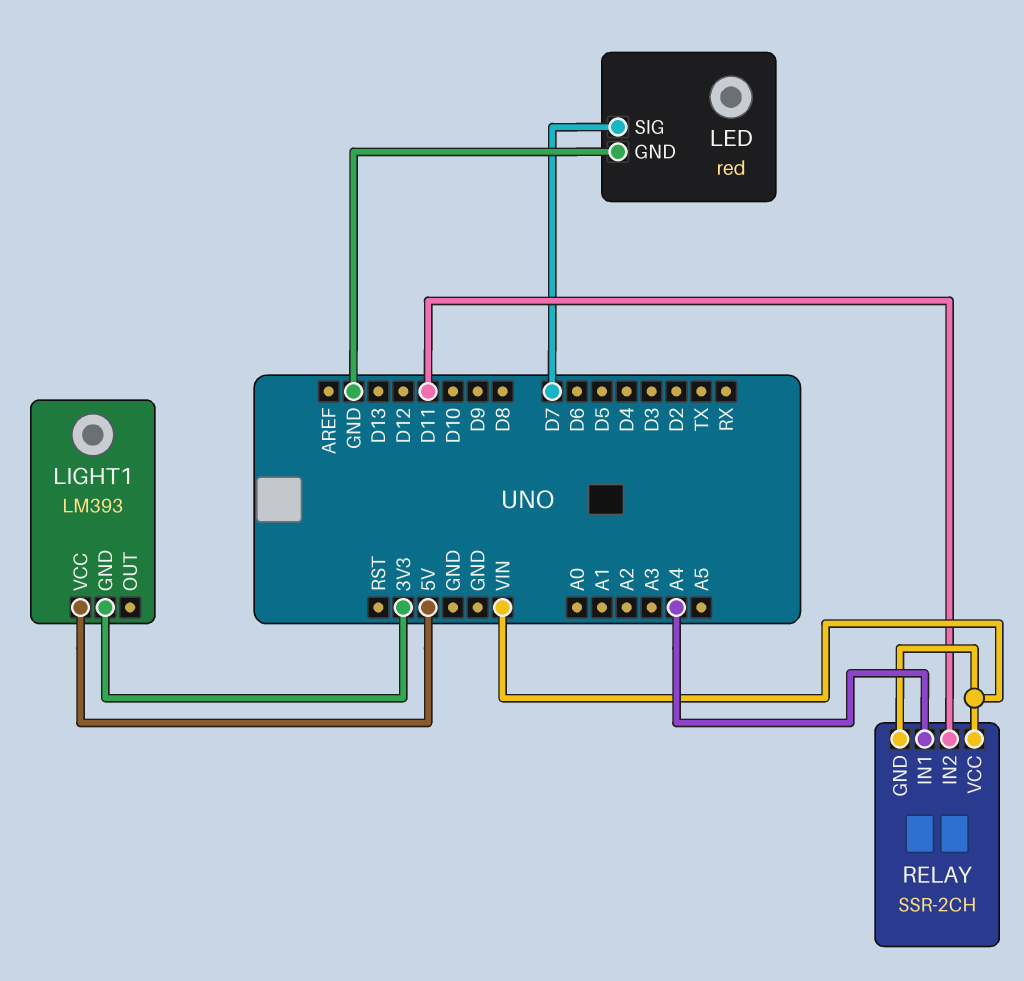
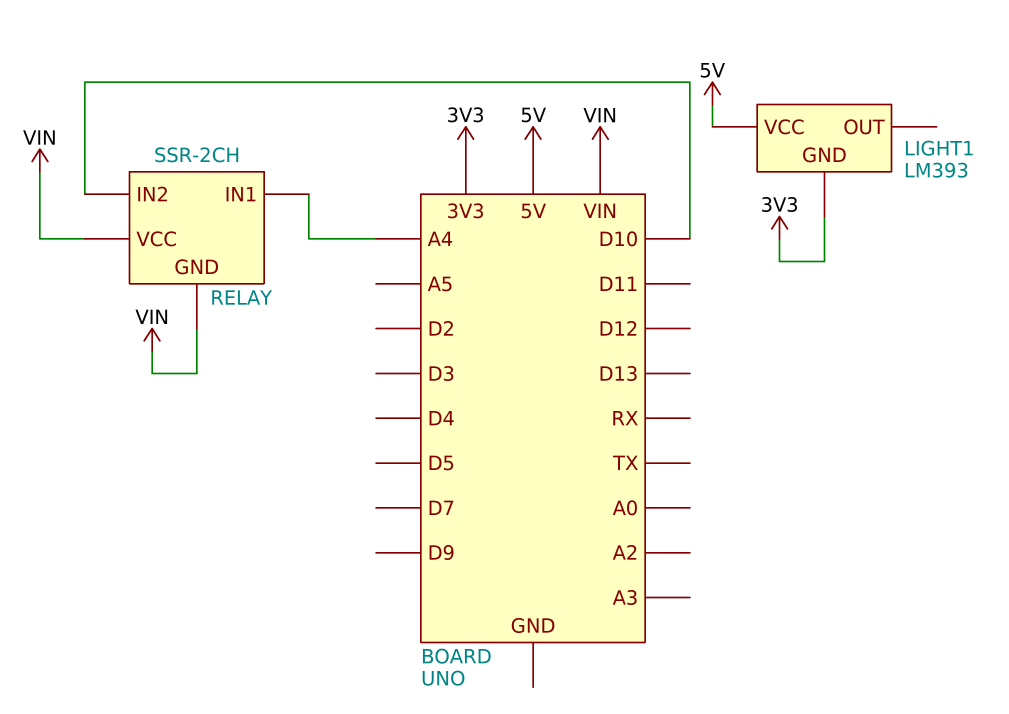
LED: red -> none
LED pin GND: GND -> none
LED pin SIG: D7 -> none
RELAY pin IN2: D11 -> D10

